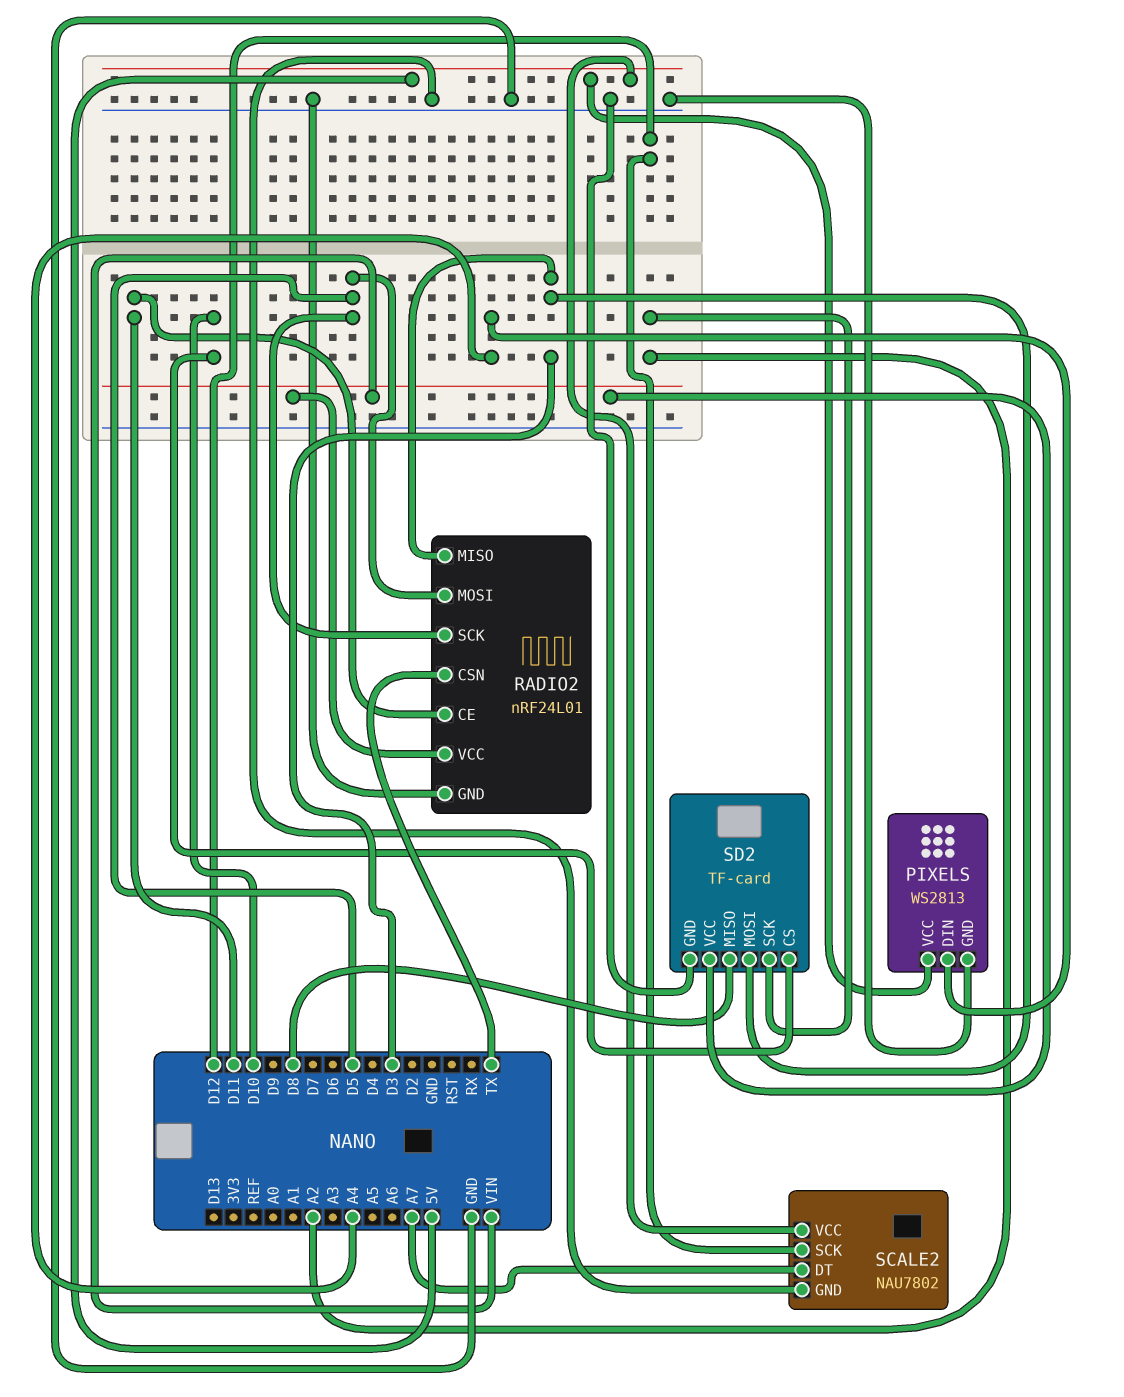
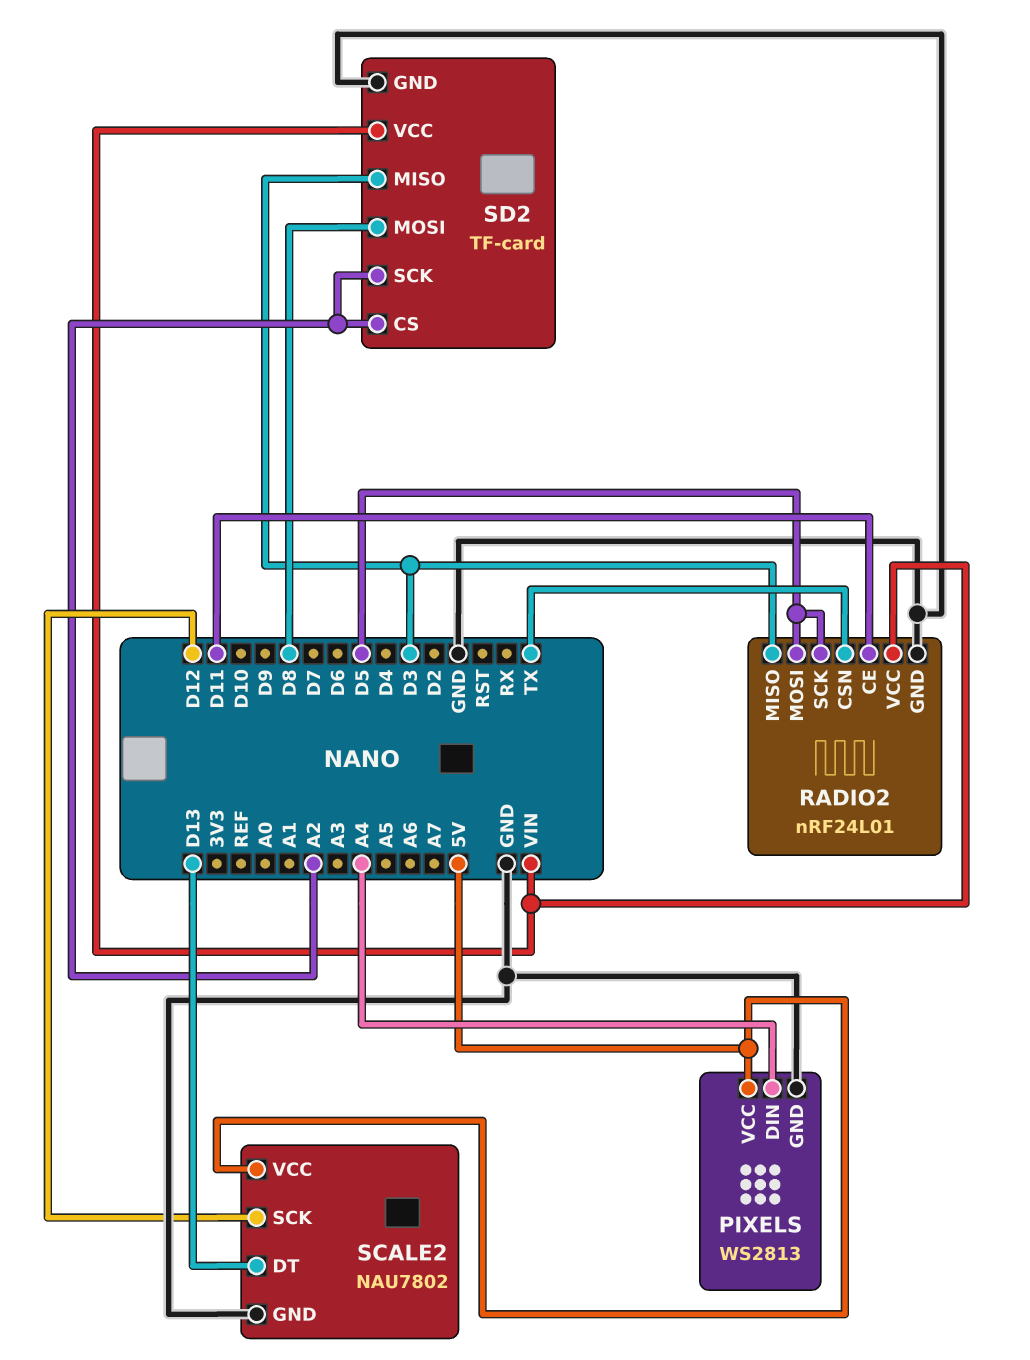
SCALE2 pin DT: A7 -> D13
SD2 pin CS: D10 -> A2
SD2 pin MISO: D8 -> D3
SD2 pin MOSI: D3 -> D8

